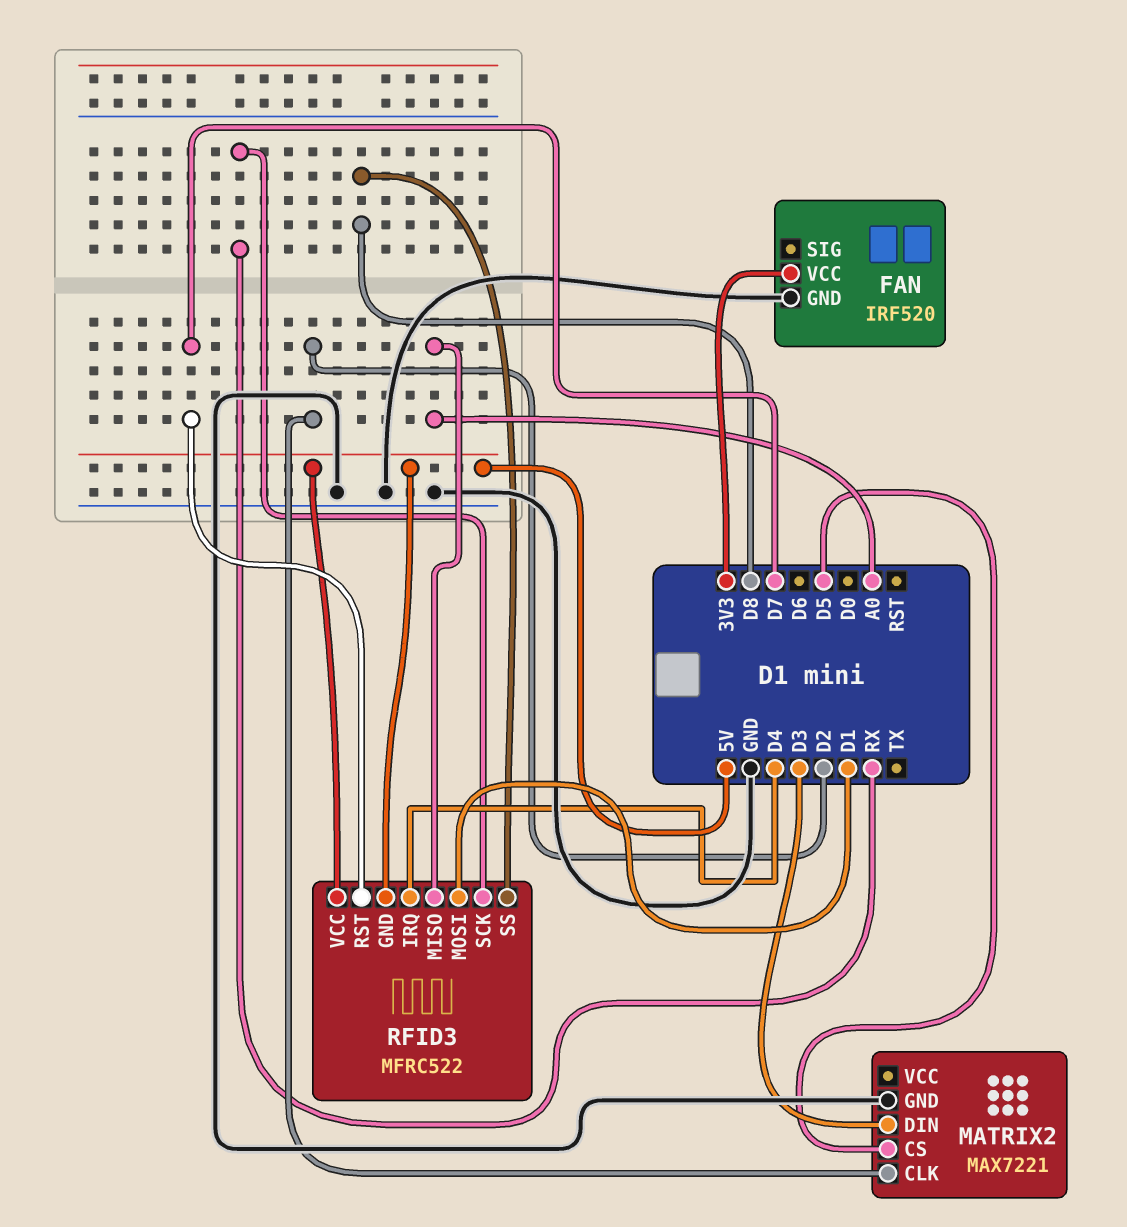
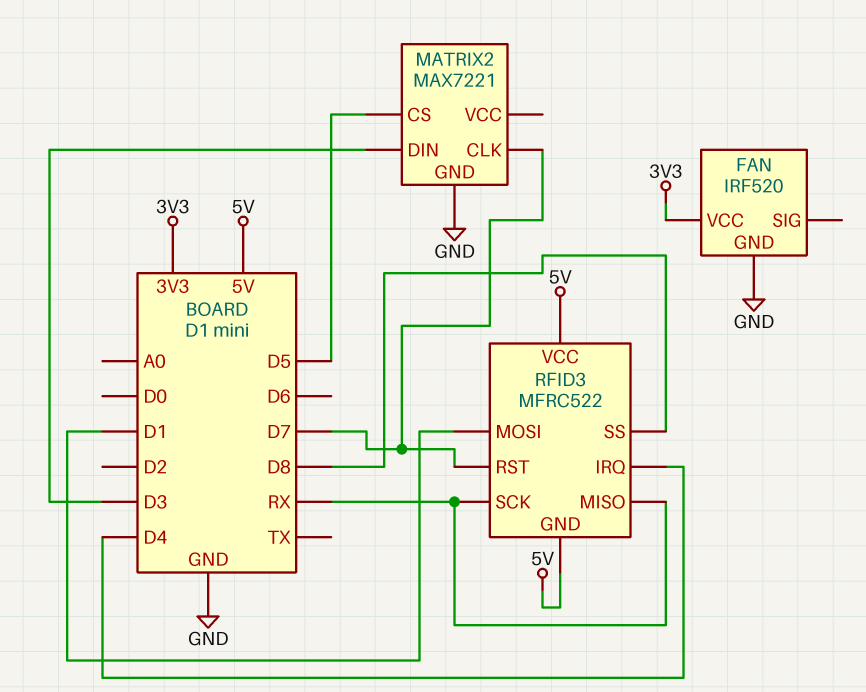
MATRIX2 pin CLK: D2 -> D7
RFID3 pin MISO: A0 -> RX

